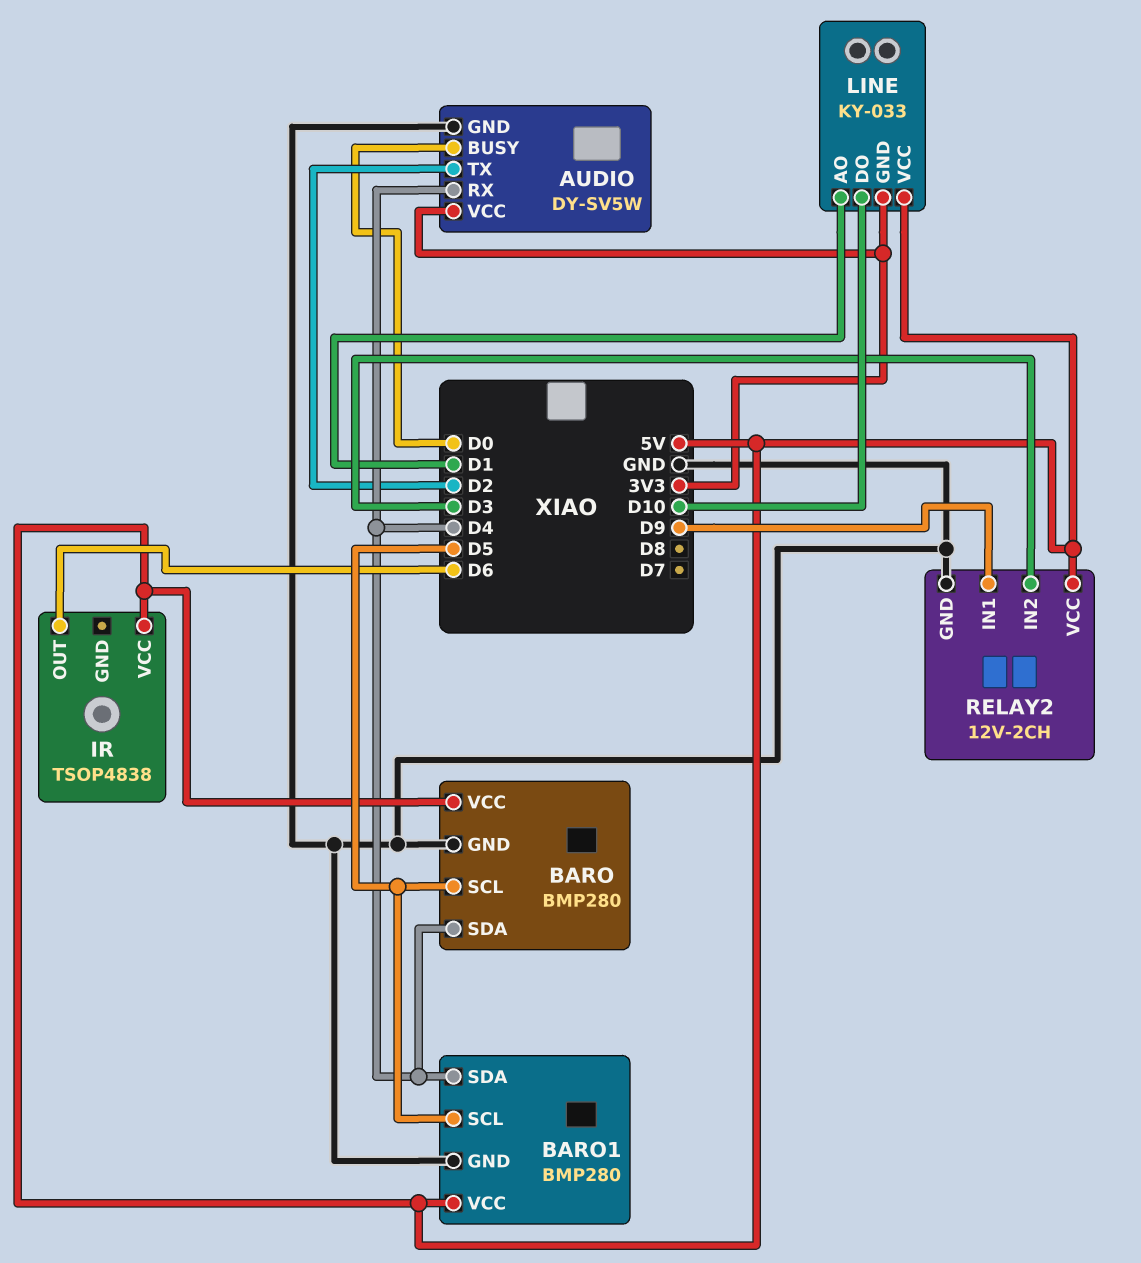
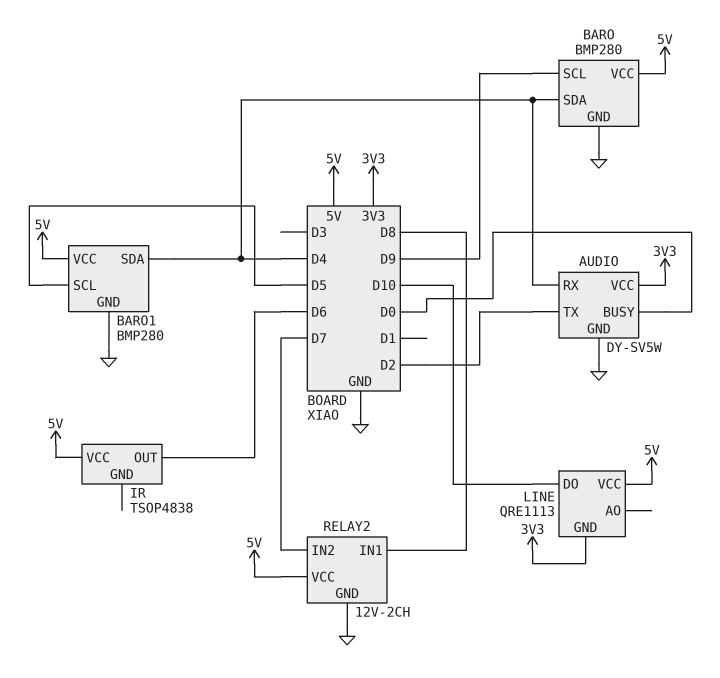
BARO pin SCL: D5 -> D9
LINE: KY-033 -> QRE1113
LINE pin AO: D1 -> none
RELAY2 pin IN1: D9 -> D8
RELAY2 pin IN2: D3 -> D7

